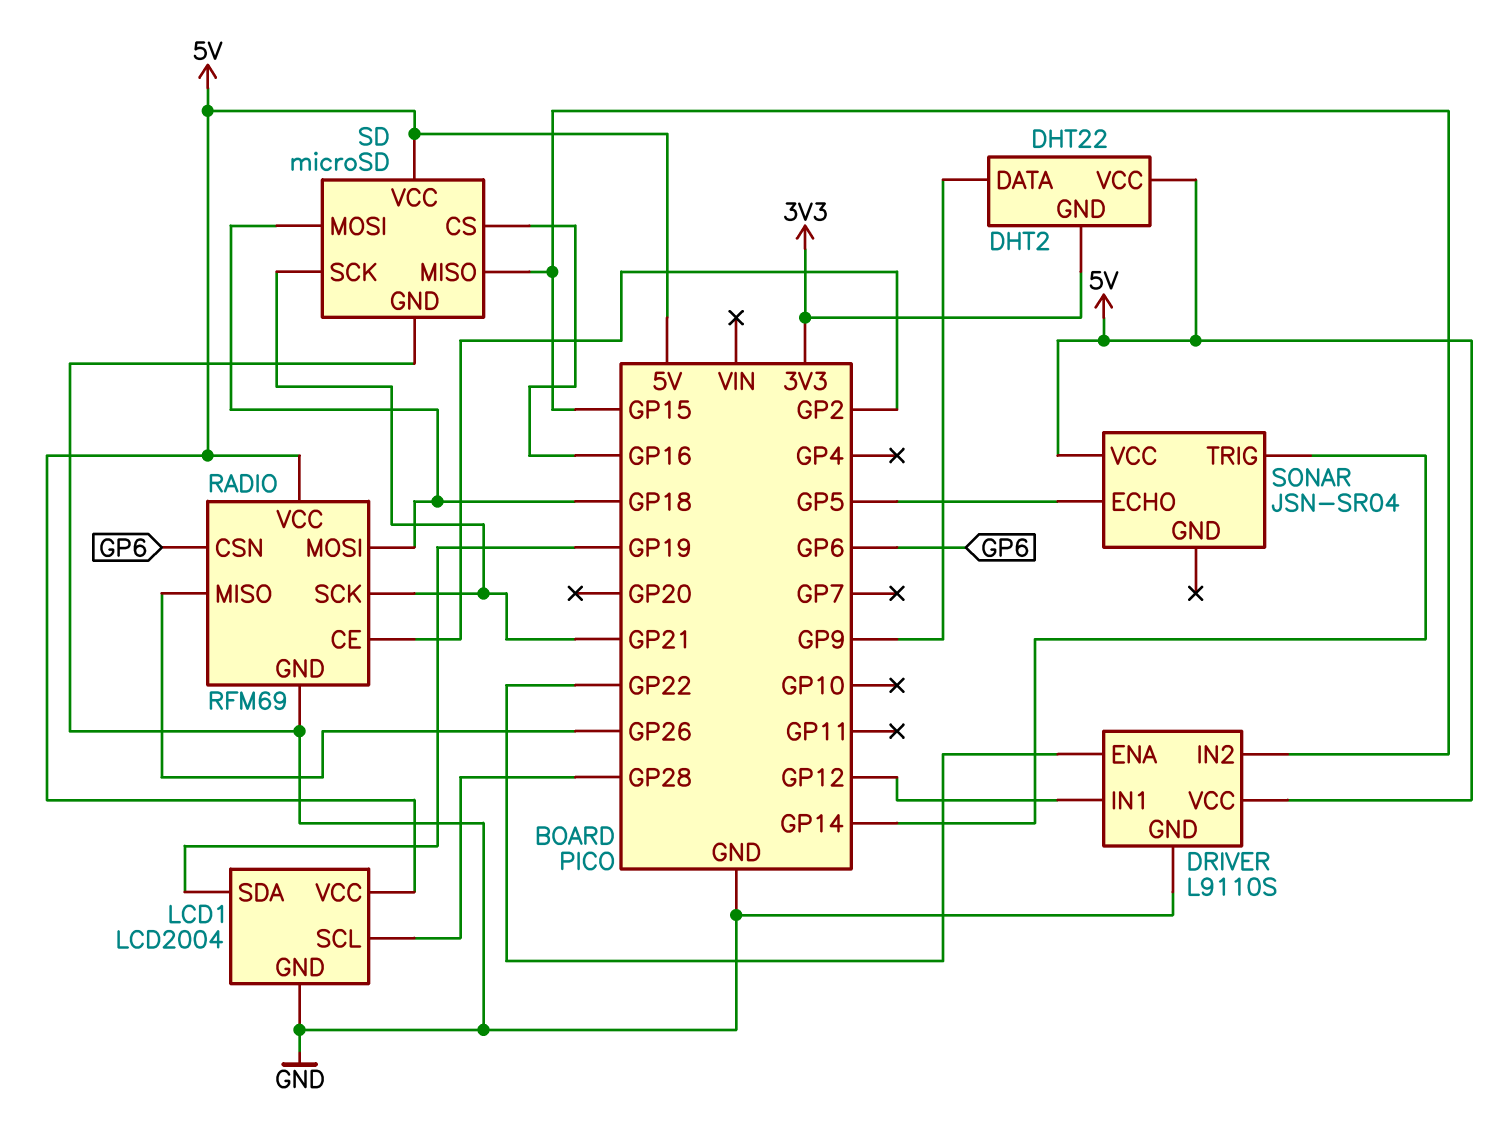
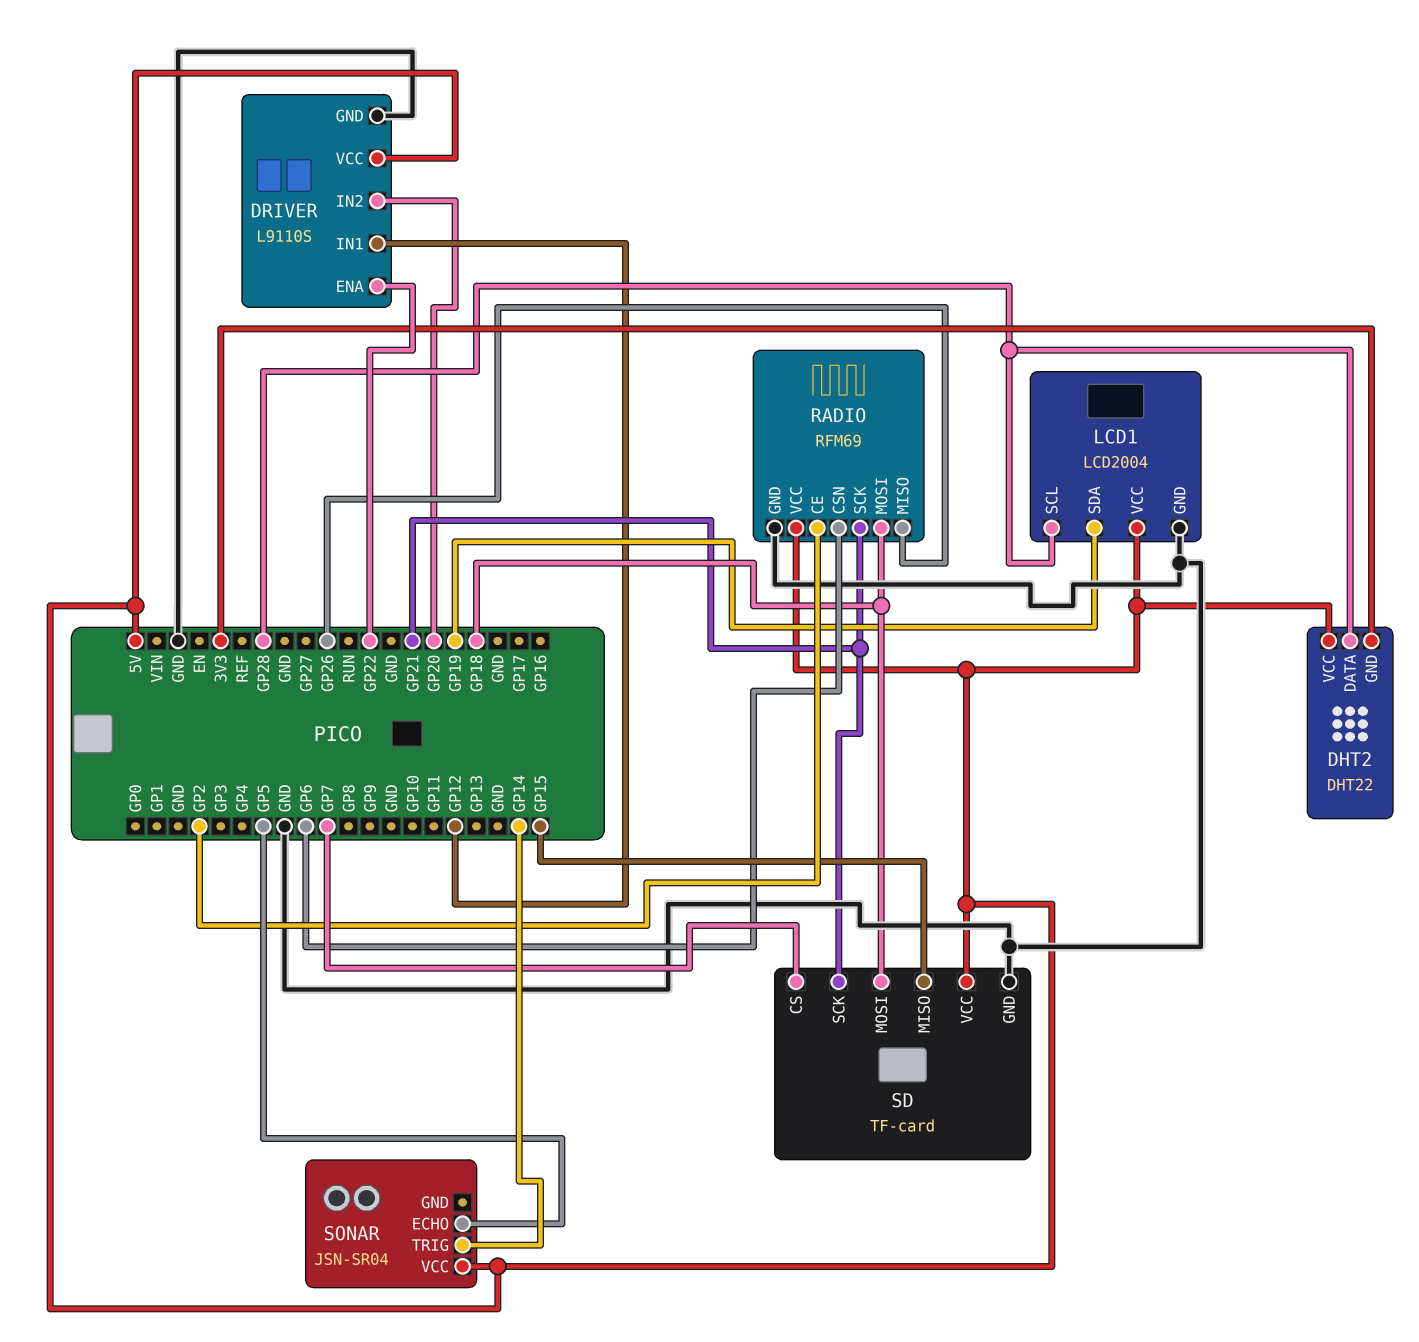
DHT2 pin DATA: GP9 -> GP28
DRIVER pin IN2: GP15 -> GP20
SD: microSD -> TF-card
SD pin CS: GP16 -> GP7

